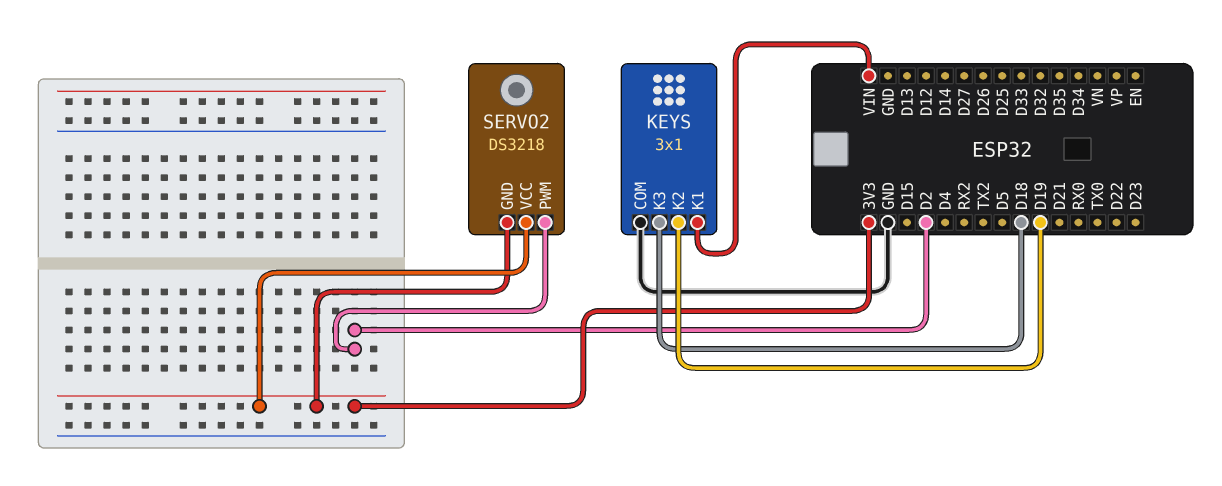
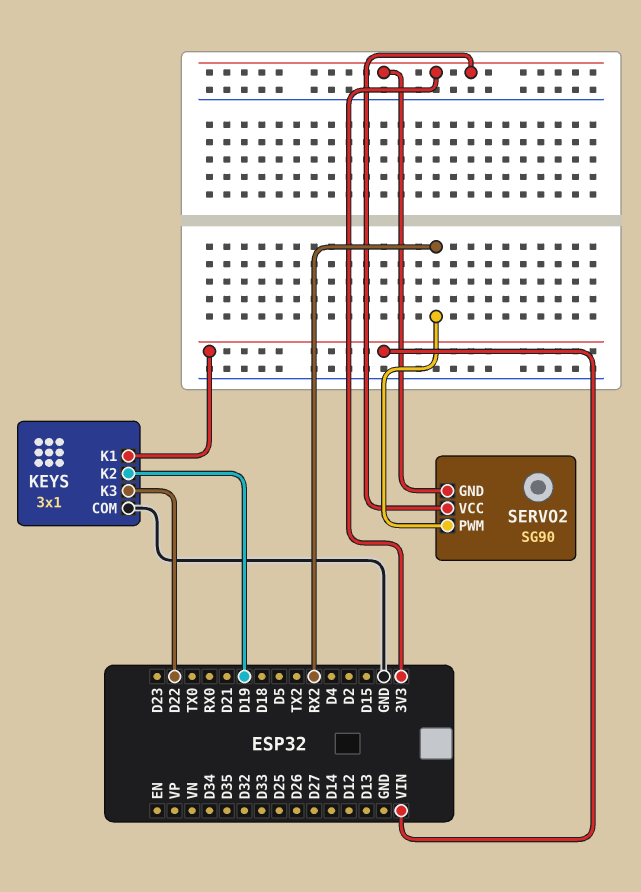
KEYS pin K3: D18 -> D22
SERVO2: DS3218 -> SG90
SERVO2 pin PWM: D2 -> RX2

